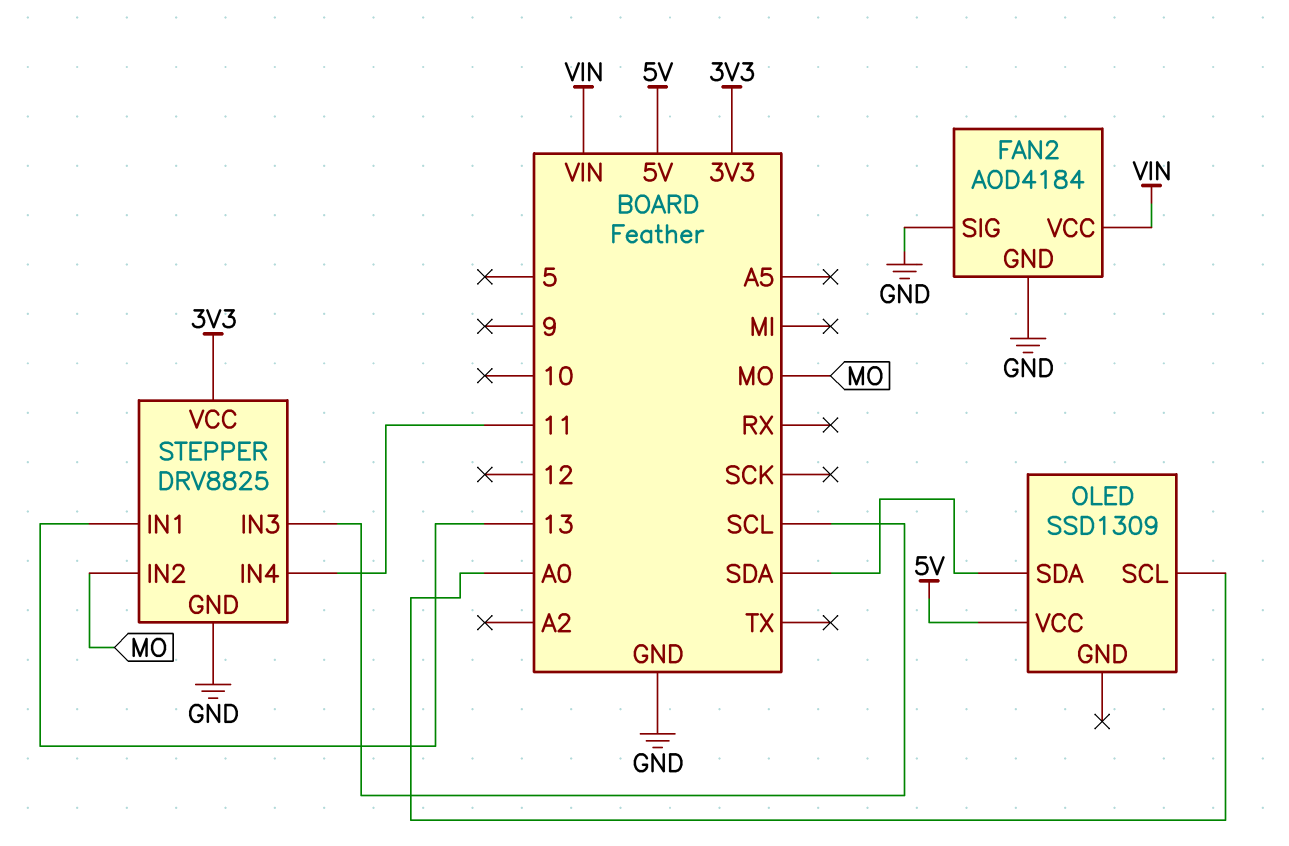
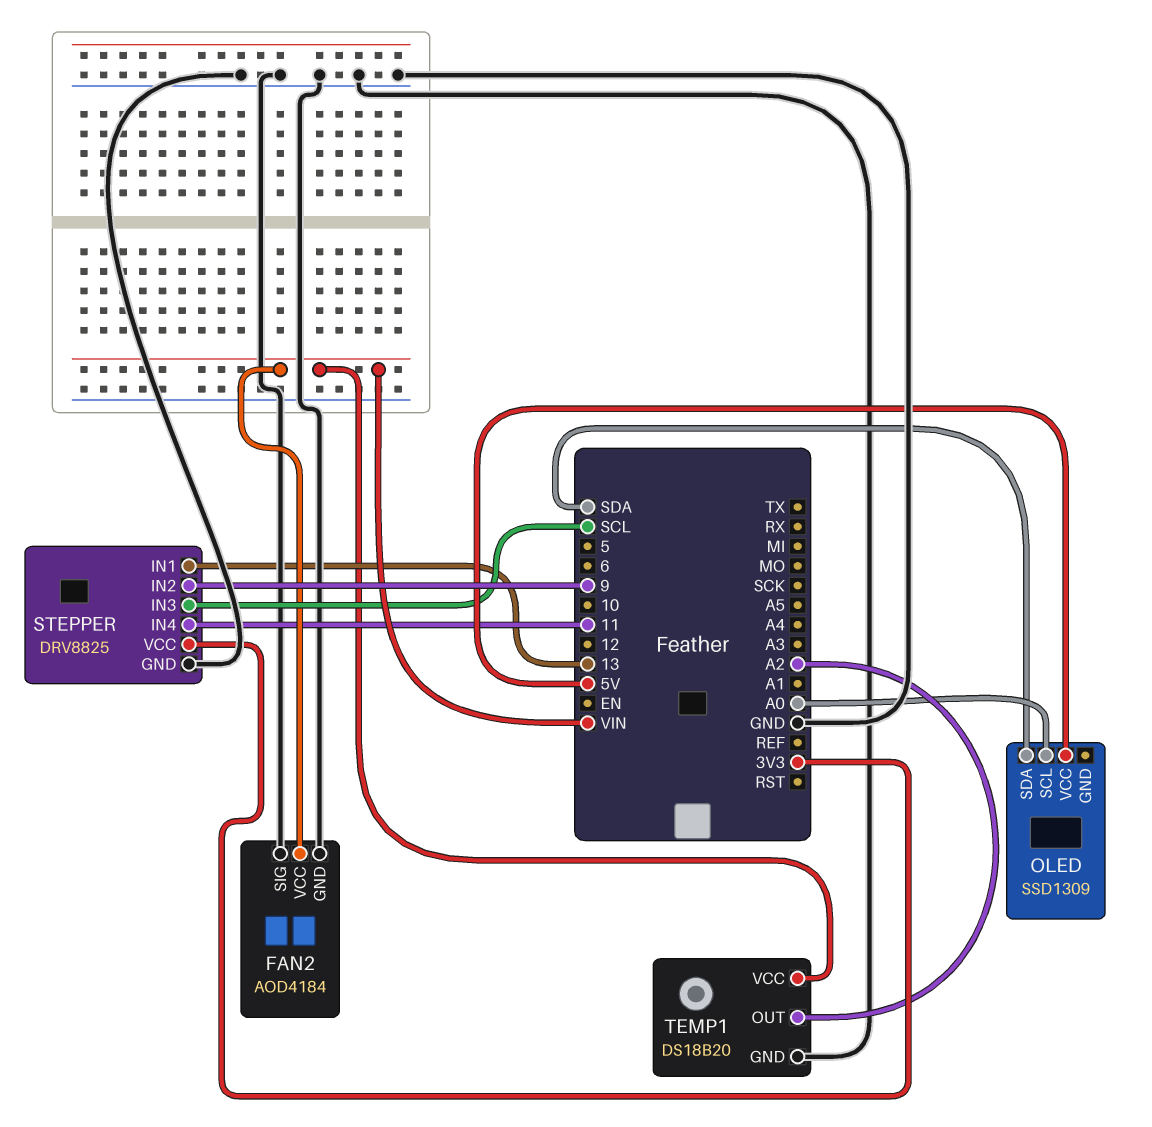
STEPPER pin IN2: MO -> 9
TEMP1: none -> DS18B20
TEMP1 pin GND: none -> GND
TEMP1 pin OUT: none -> A2
TEMP1 pin VCC: none -> VIN

